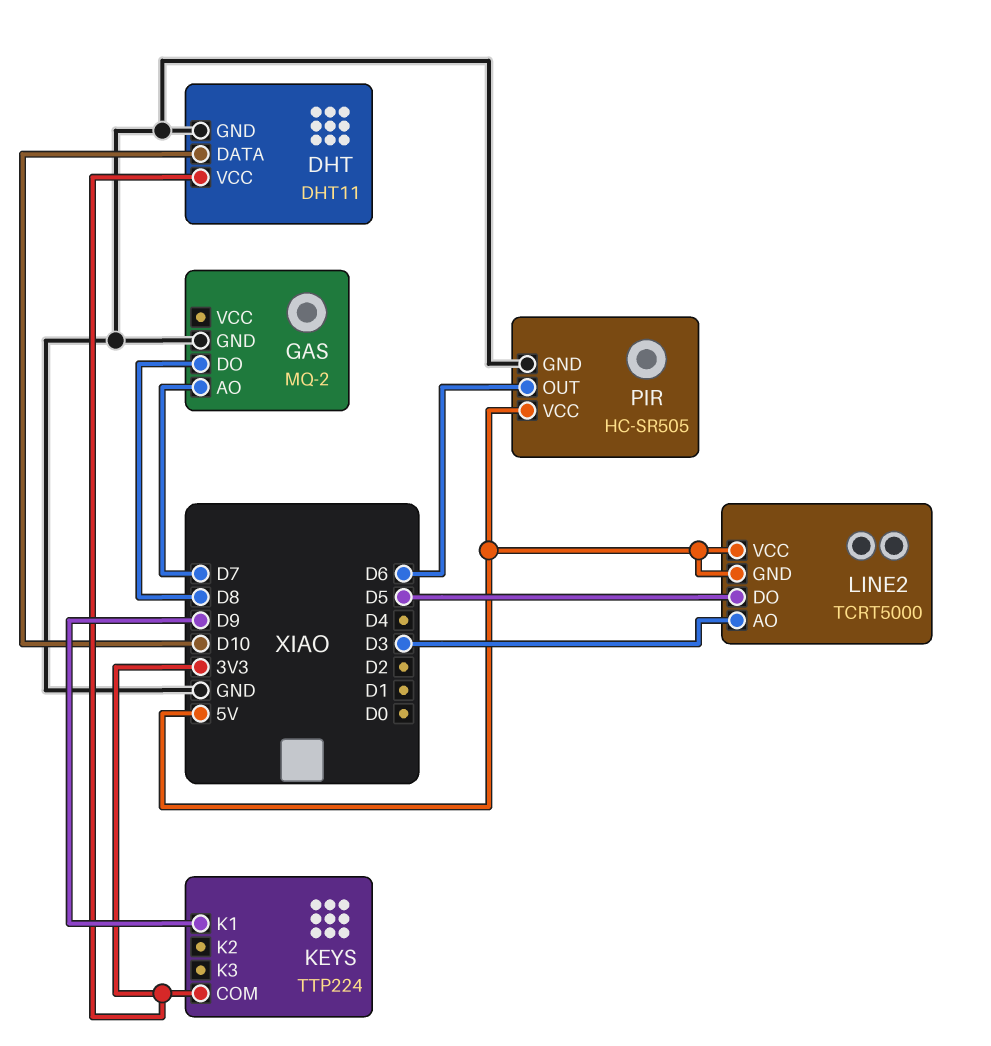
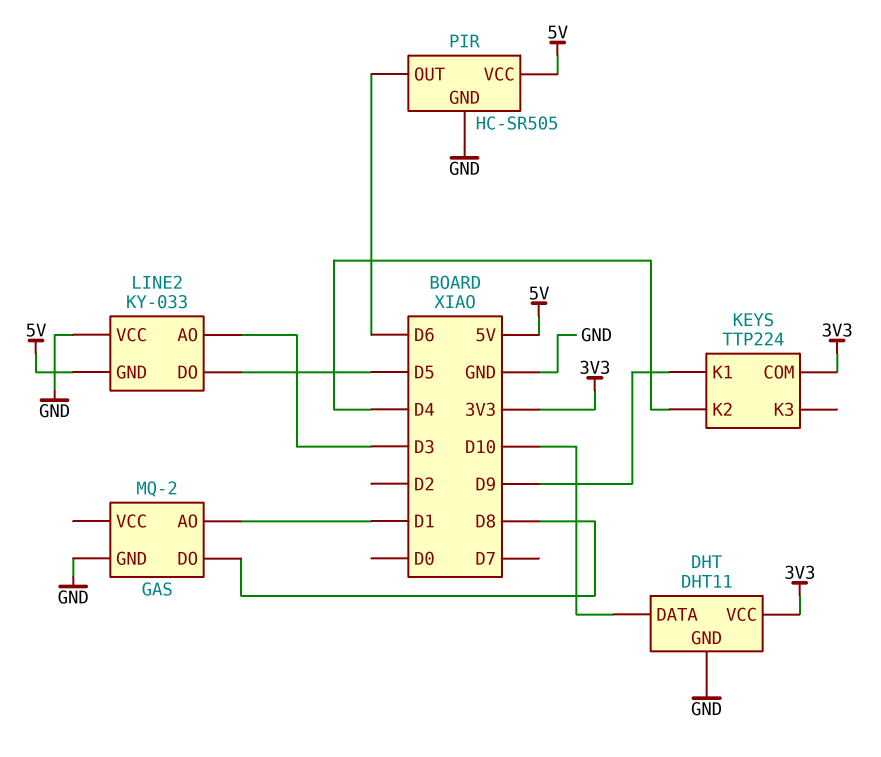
GAS pin AO: D7 -> D1
KEYS pin K2: none -> D4
LINE2: TCRT5000 -> KY-033
LINE2 pin VCC: 5V -> GND

